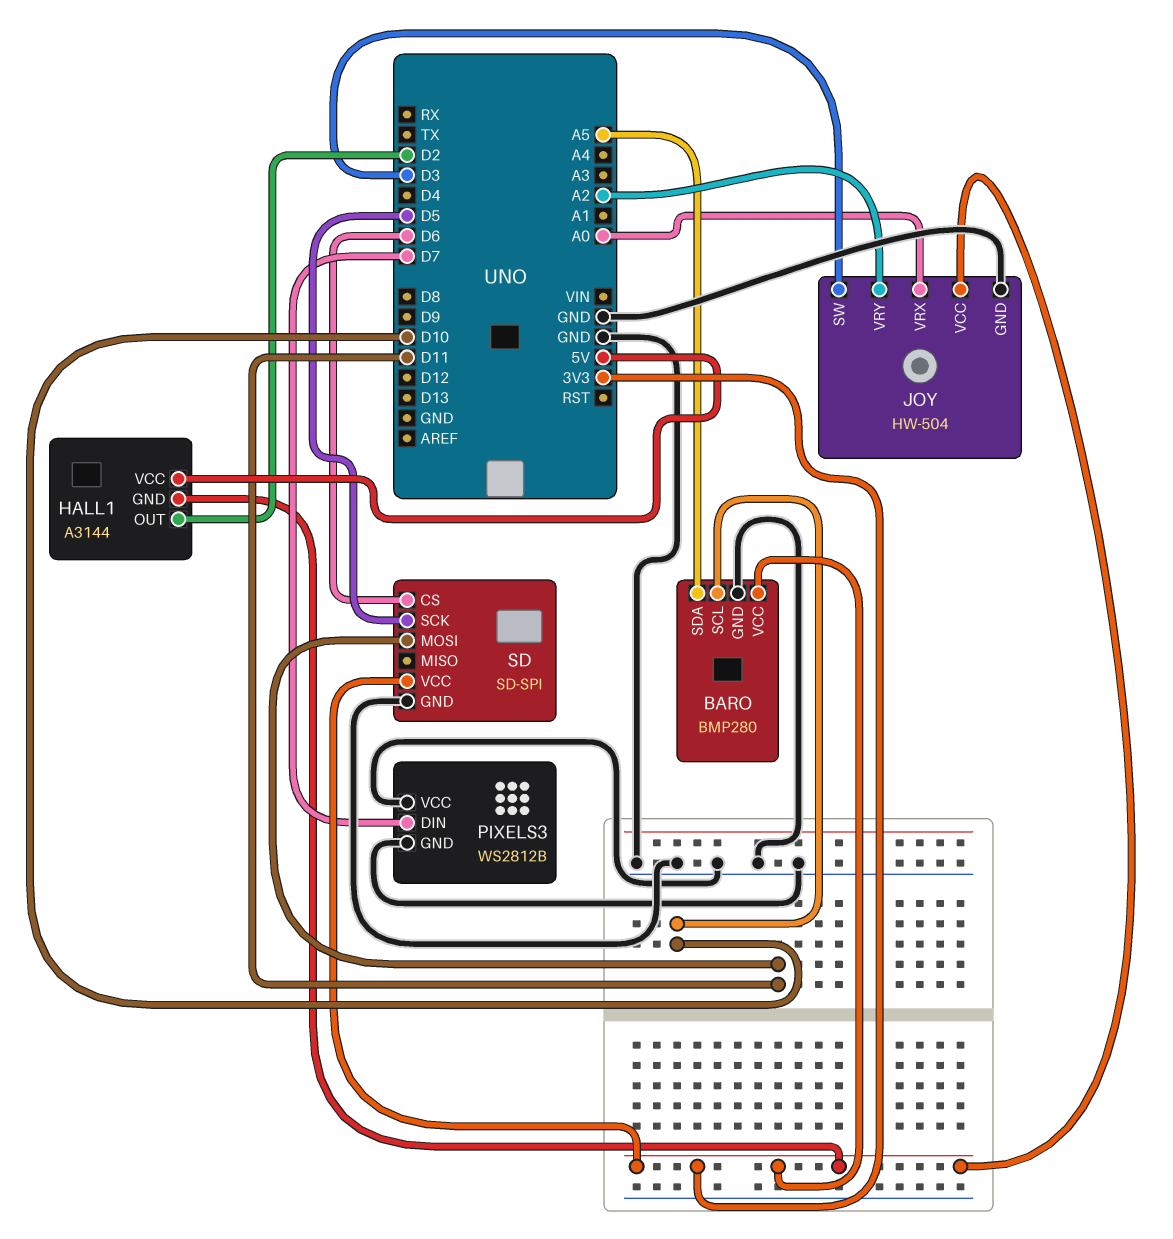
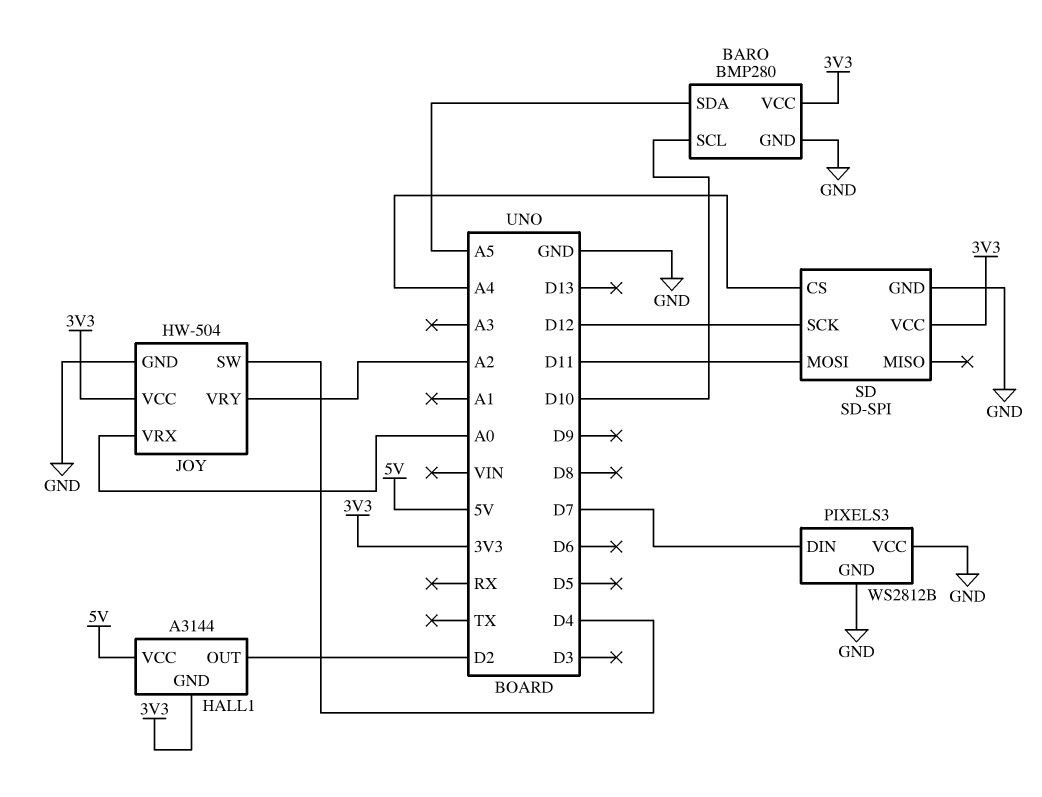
JOY pin SW: D3 -> D4
SD pin CS: D6 -> A4
SD pin SCK: D5 -> D12

